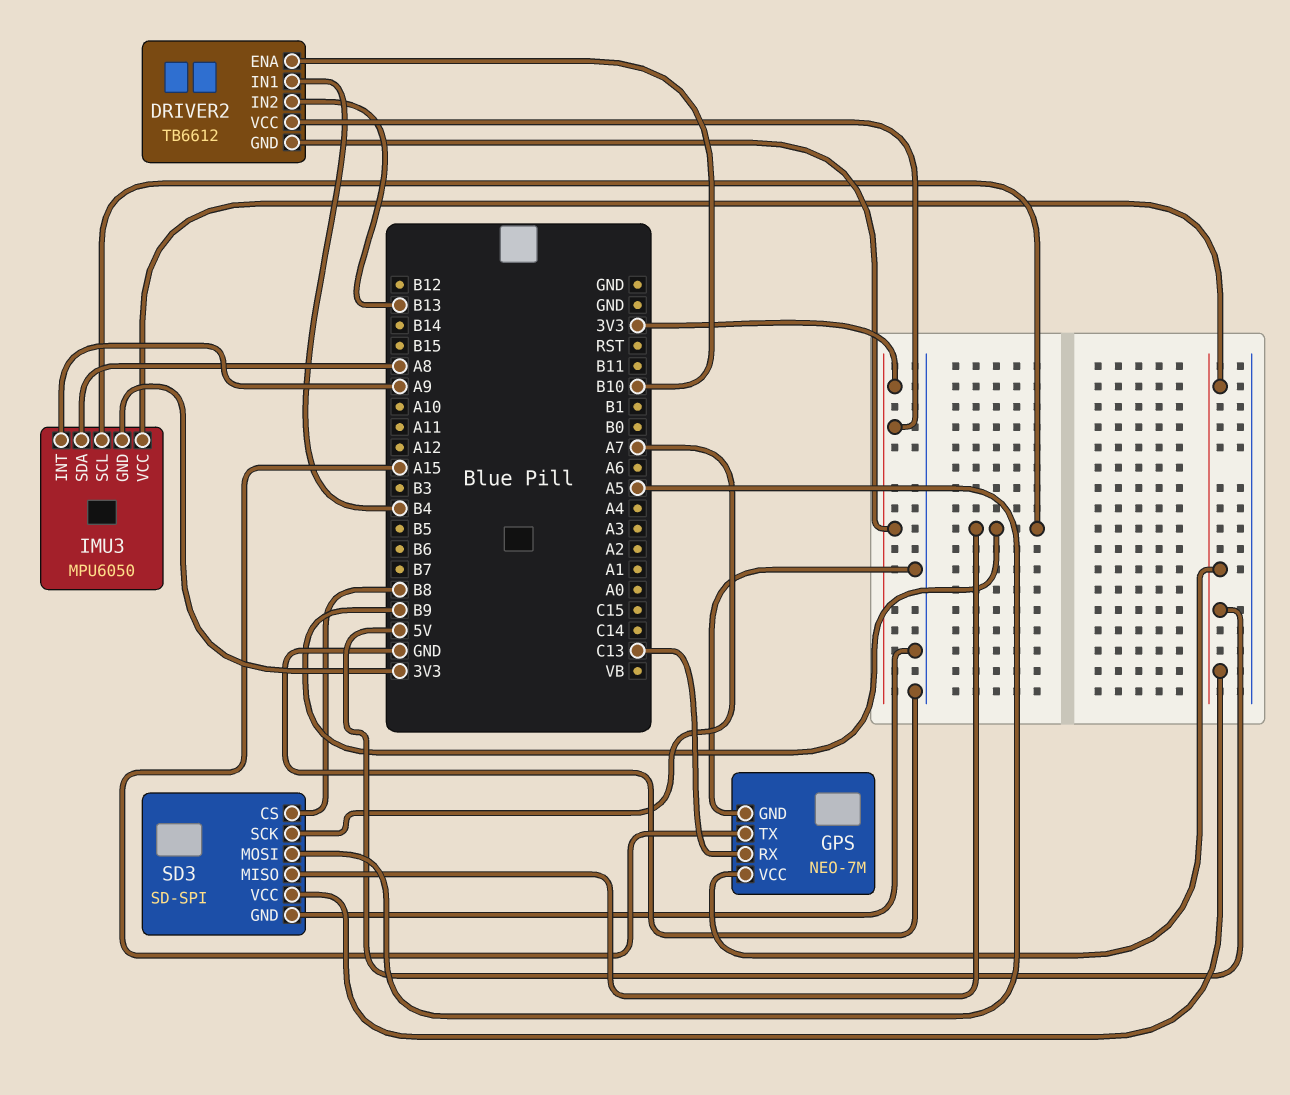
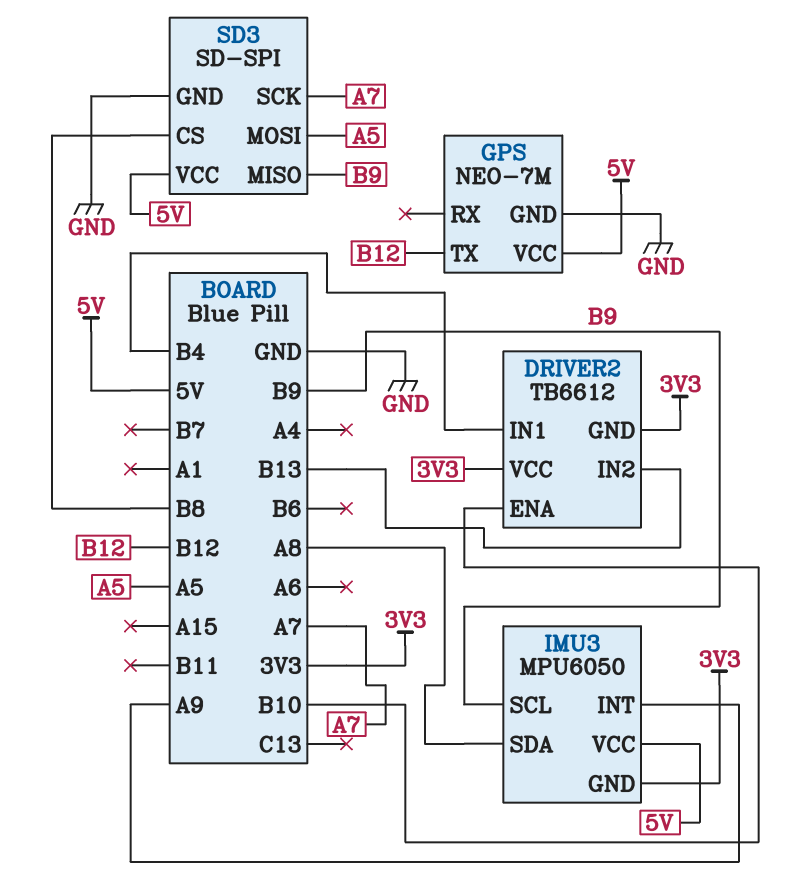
GPS pin RX: C13 -> none
GPS pin TX: A15 -> B12

